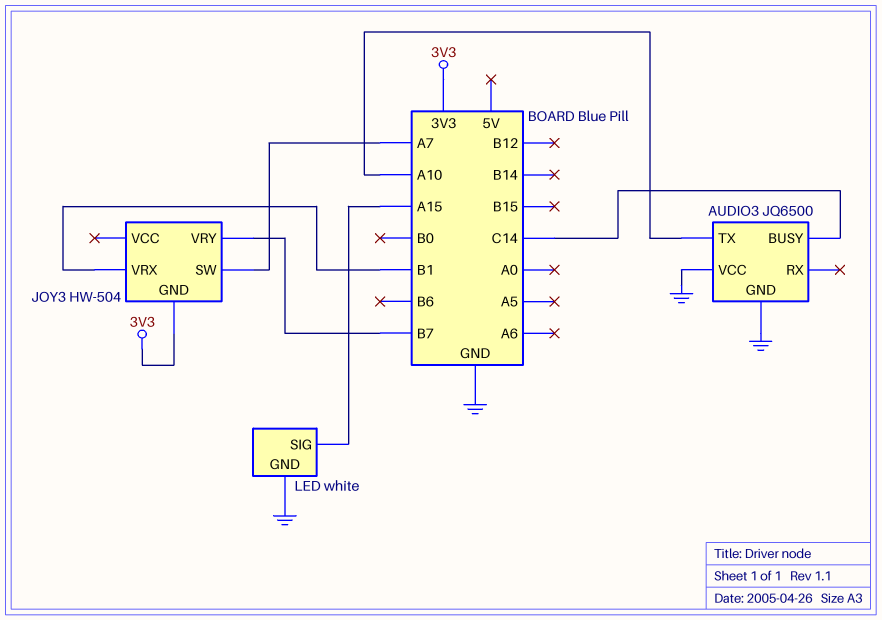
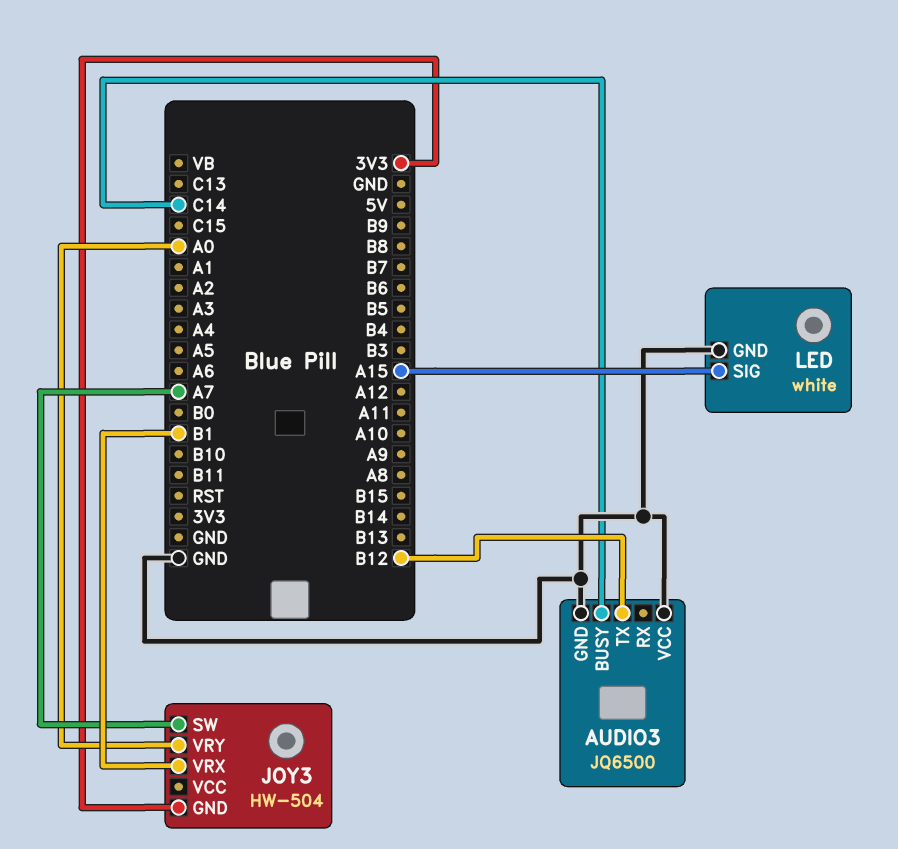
AUDIO3 pin TX: A10 -> B12
JOY3 pin VRY: B7 -> A0

